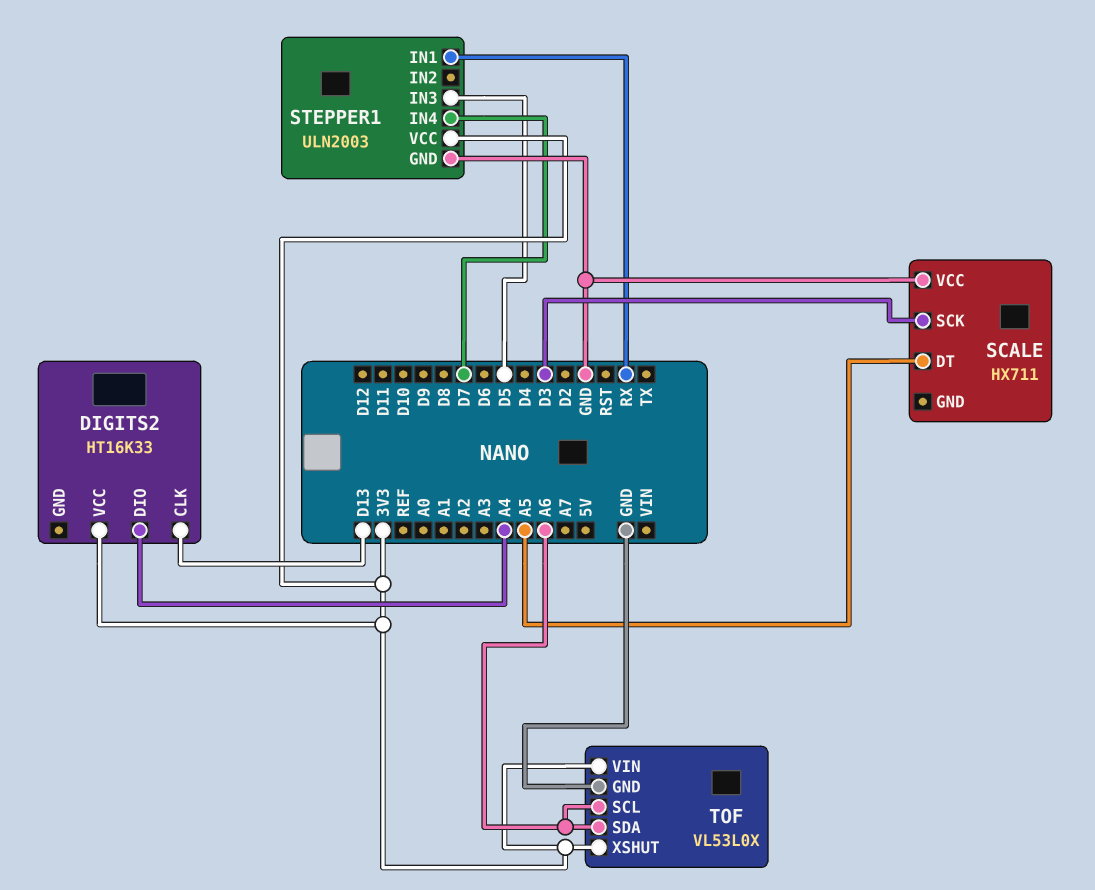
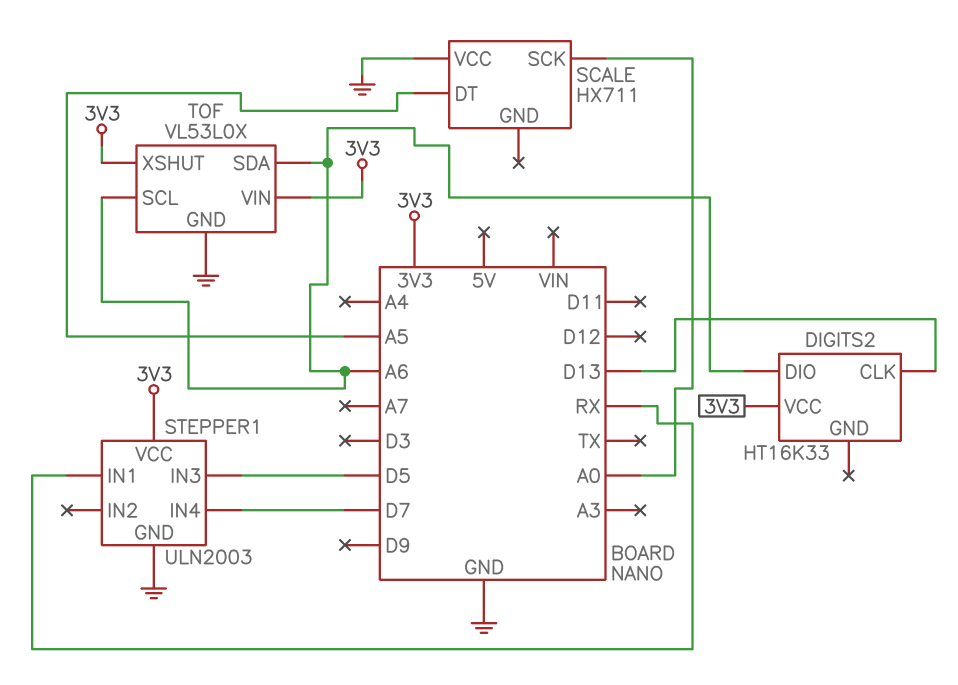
DIGITS2 pin DIO: A4 -> A6
SCALE pin SCK: D3 -> A0

